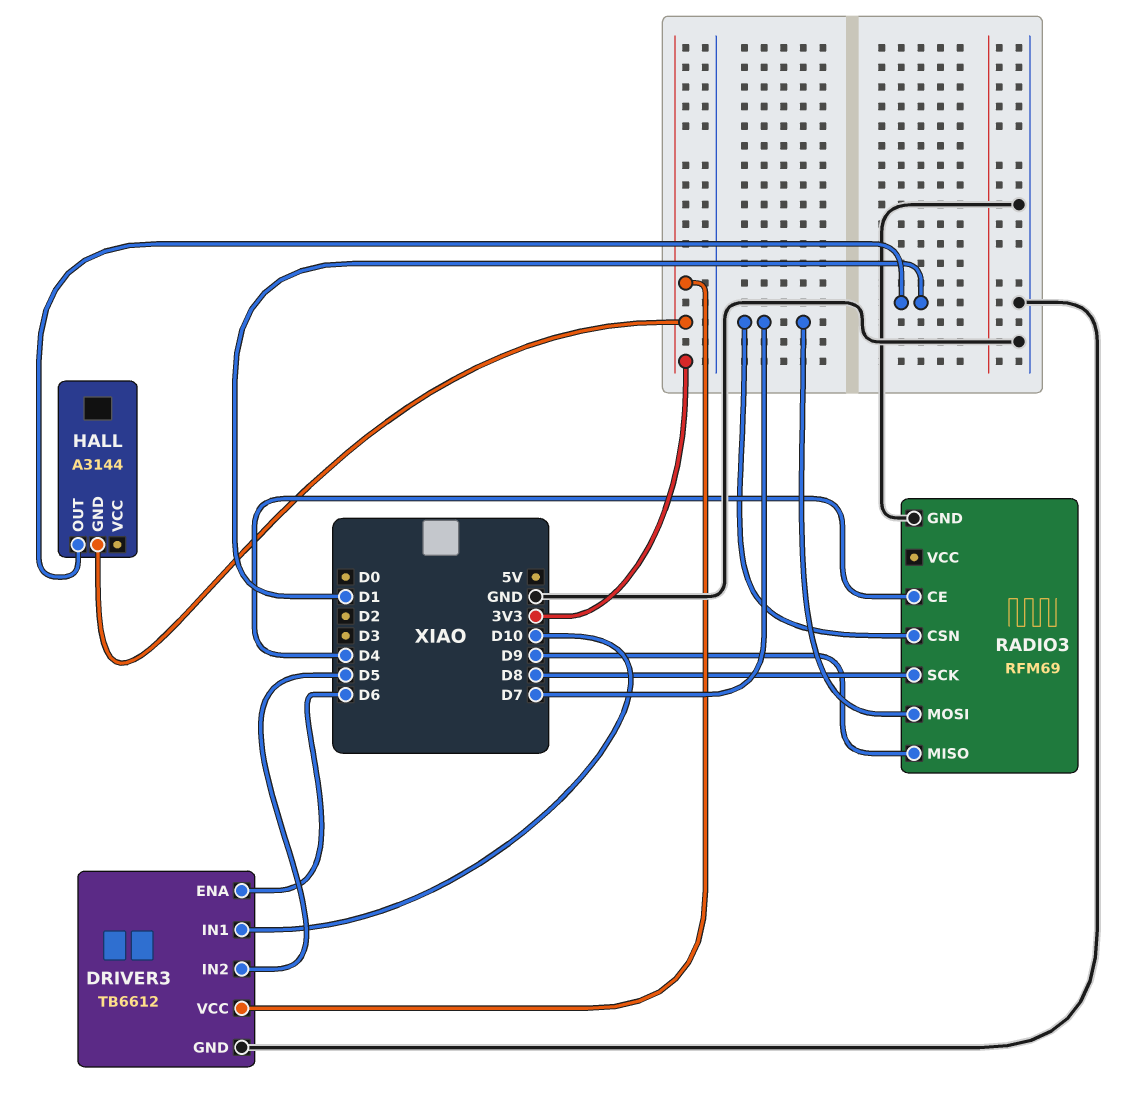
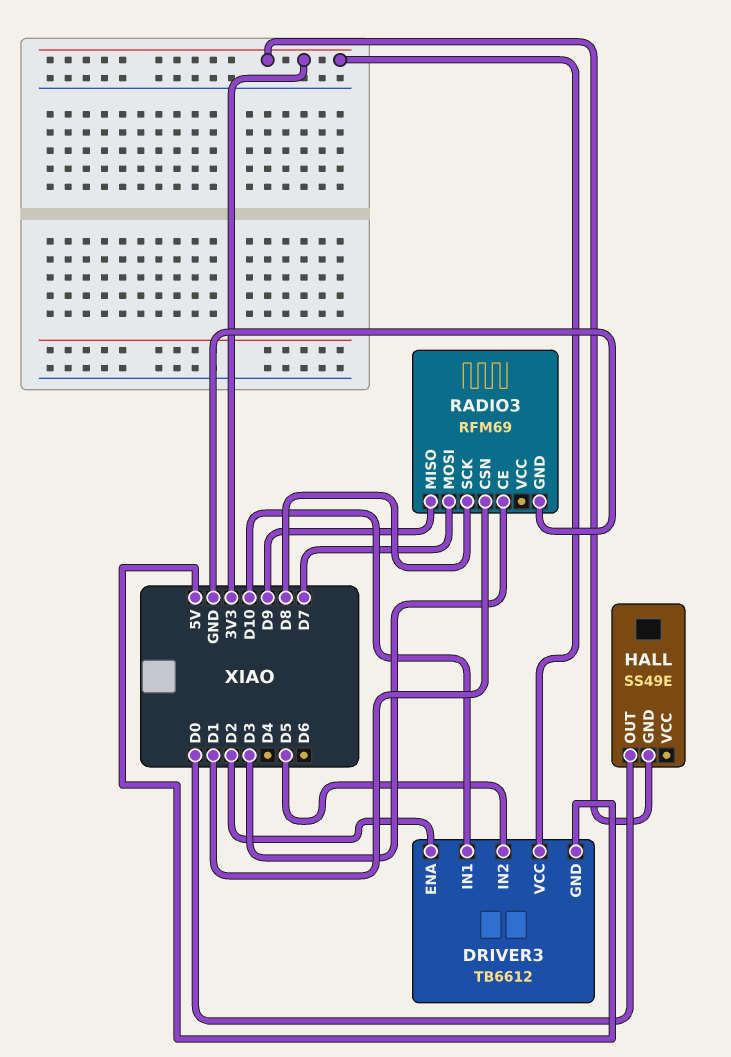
DRIVER3 pin ENA: D6 -> D2
DRIVER3 pin GND: GND -> 5V
HALL: A3144 -> SS49E
HALL pin OUT: D1 -> D0
RADIO3 pin CE: D4 -> D3
RADIO3 pin CSN: D7 -> D1

